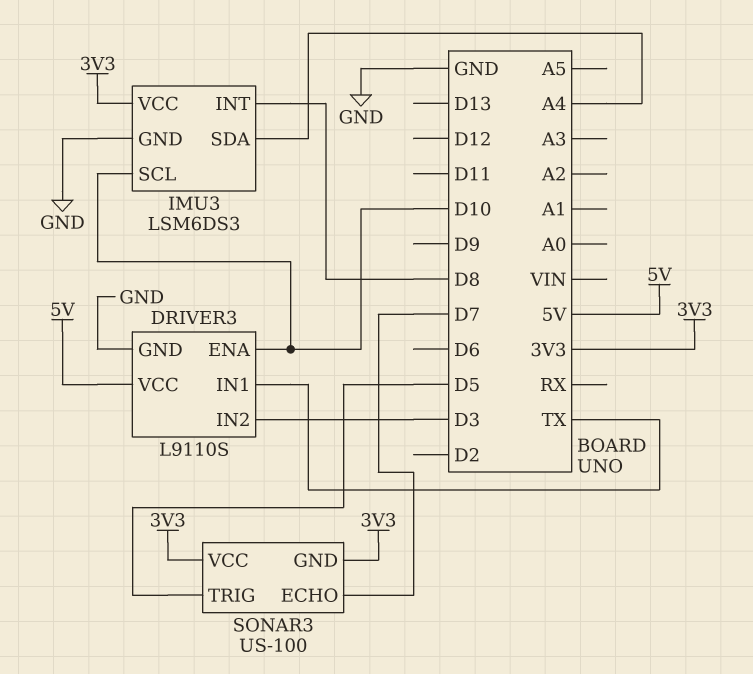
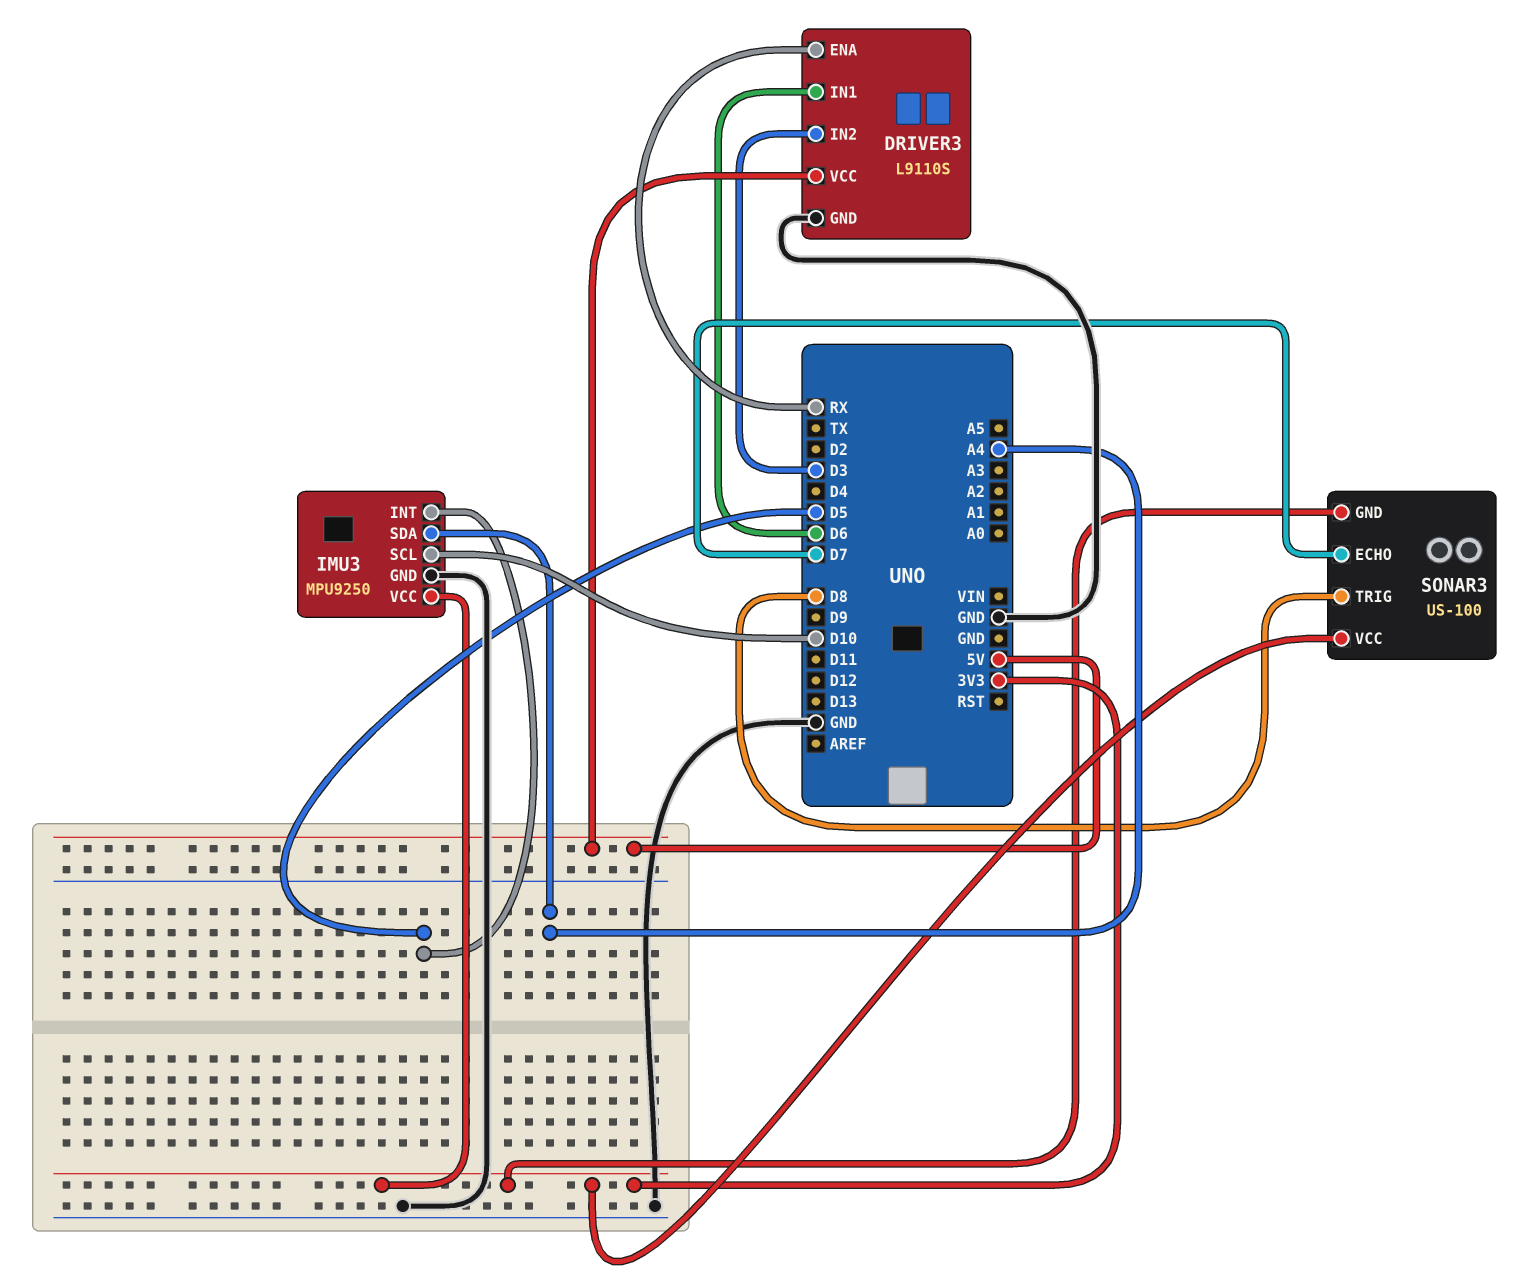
DRIVER3 pin ENA: D10 -> RX
DRIVER3 pin IN1: TX -> D6
IMU3: LSM6DS3 -> MPU9250
IMU3 pin INT: D8 -> D5
SONAR3 pin TRIG: D5 -> D8

